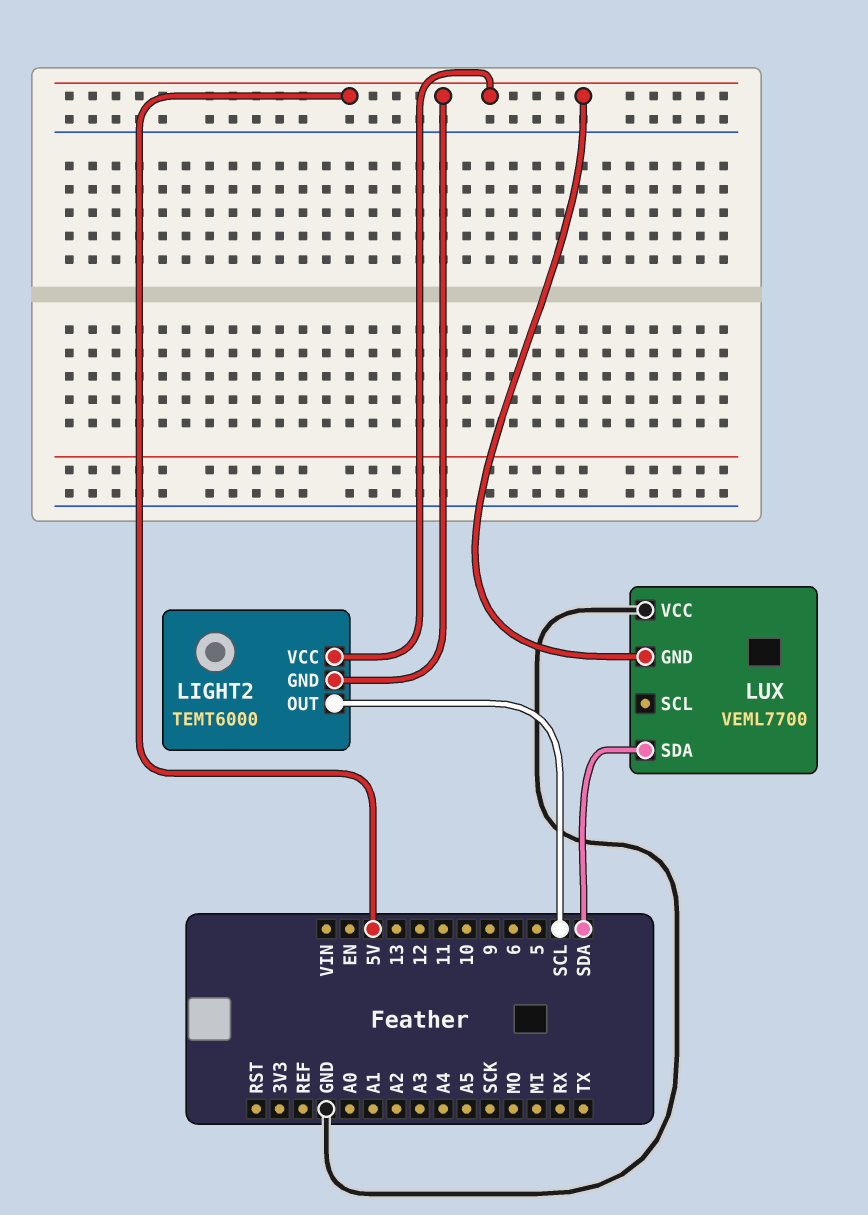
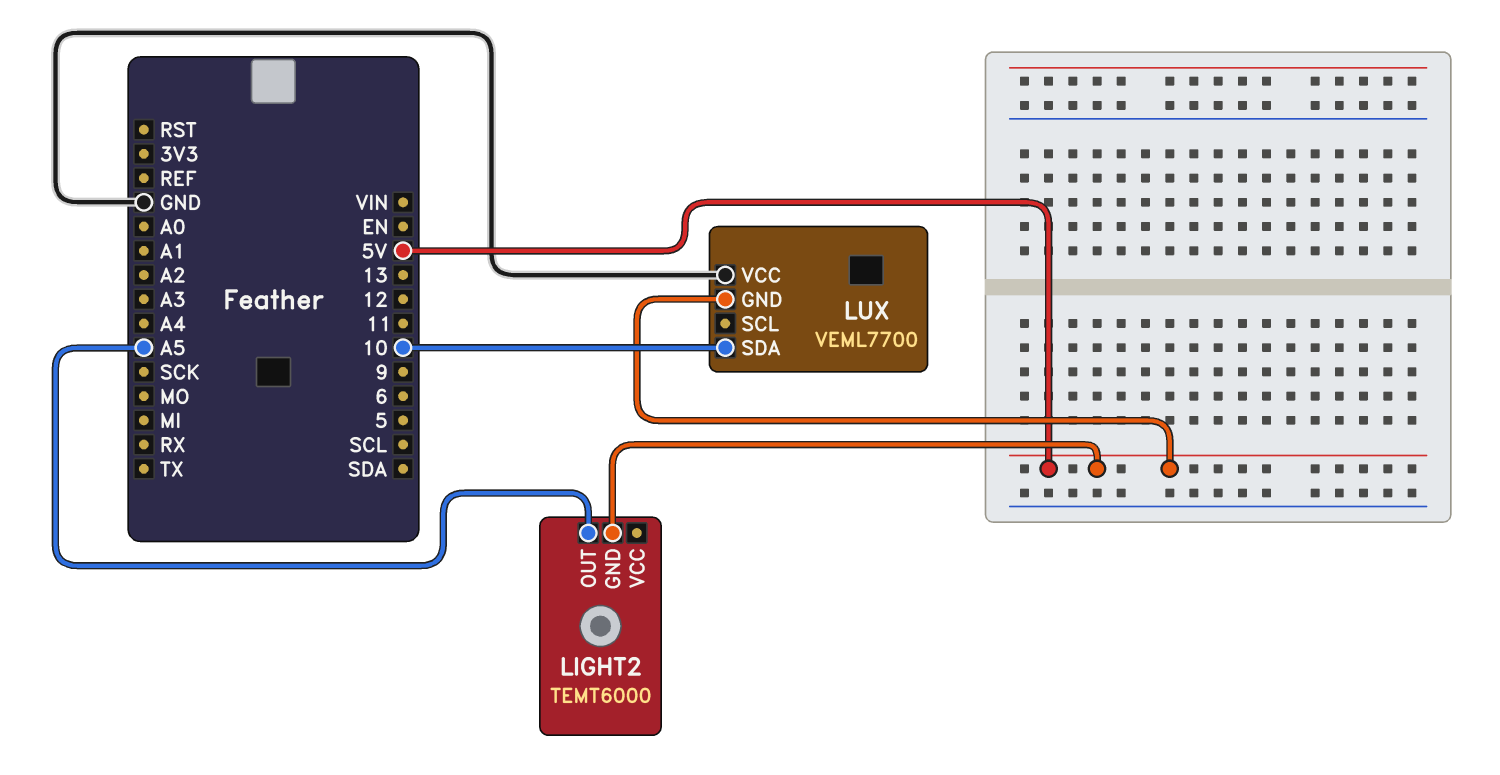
LIGHT2 pin OUT: SCL -> A5
LIGHT2 pin VCC: 5V -> none
LUX pin SDA: SDA -> 10

